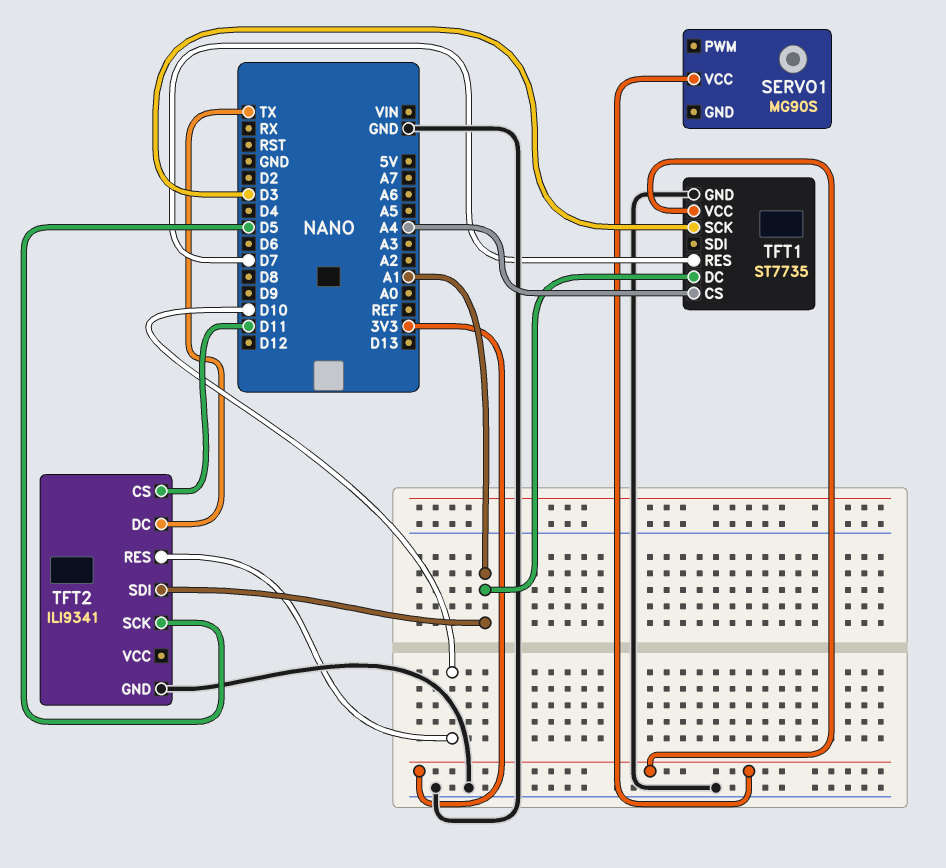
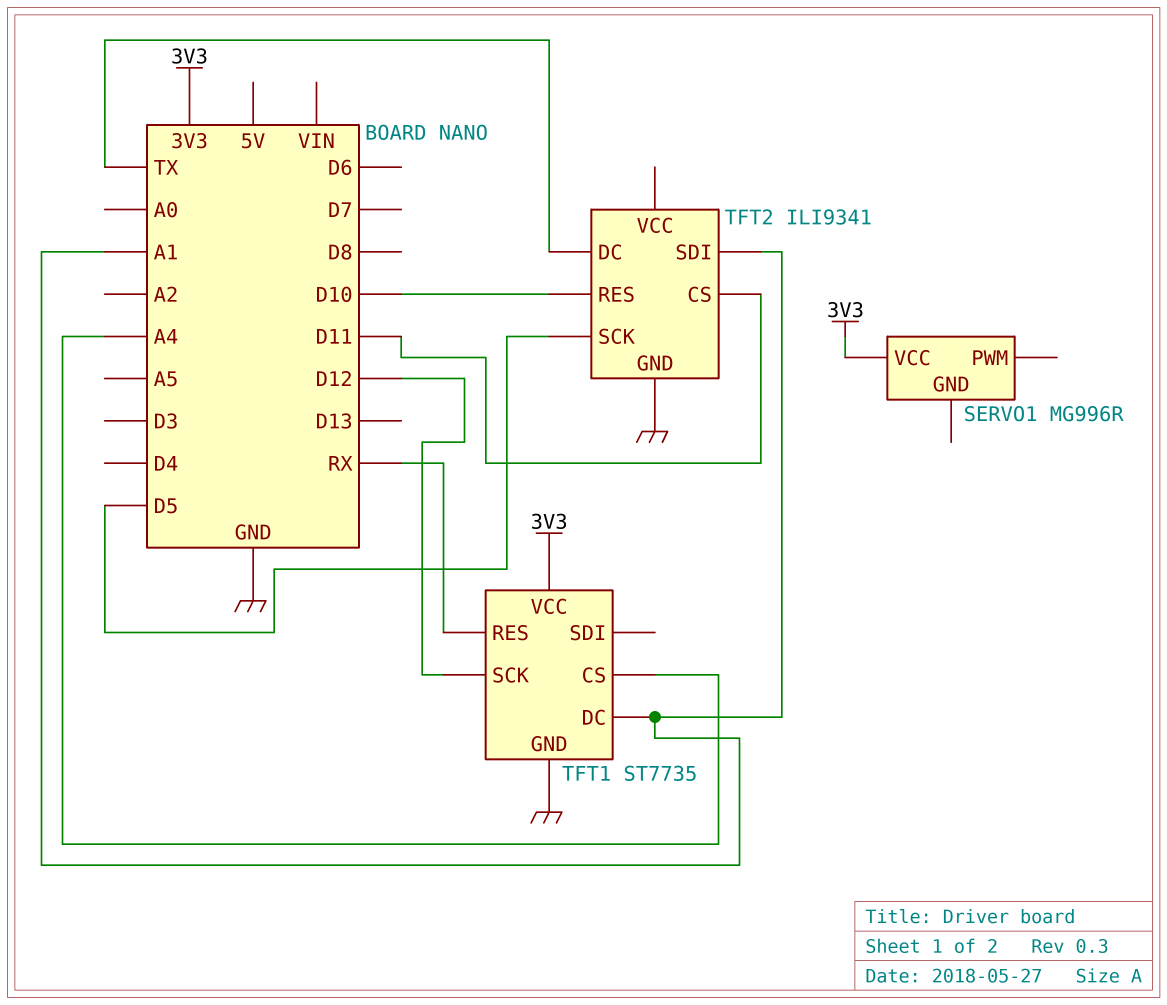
SERVO1: MG90S -> MG996R
TFT1 pin RES: D7 -> RX
TFT1 pin SCK: D3 -> D12

